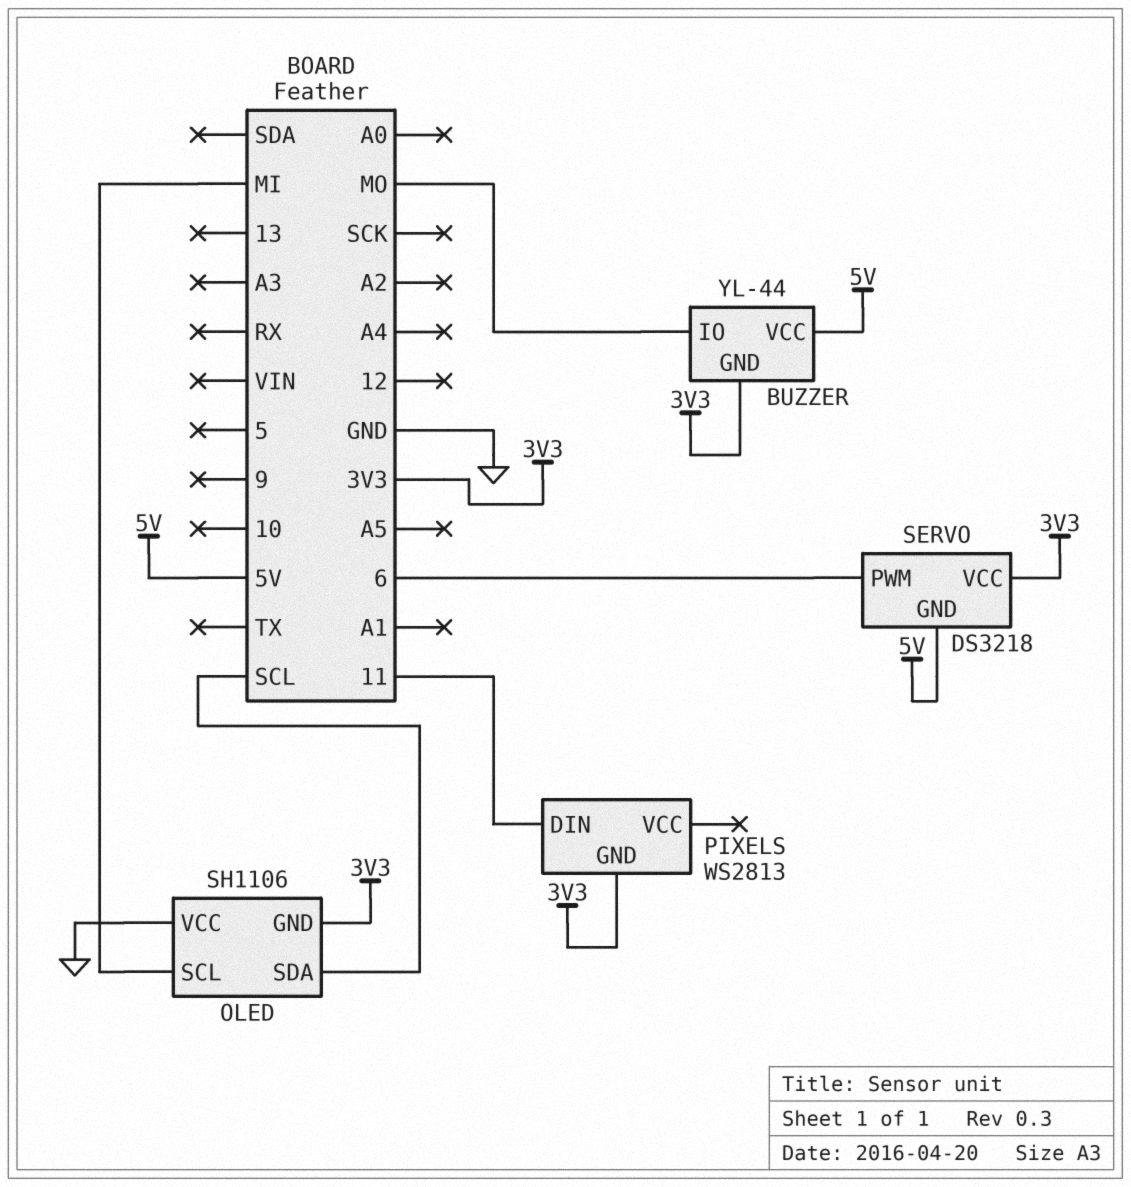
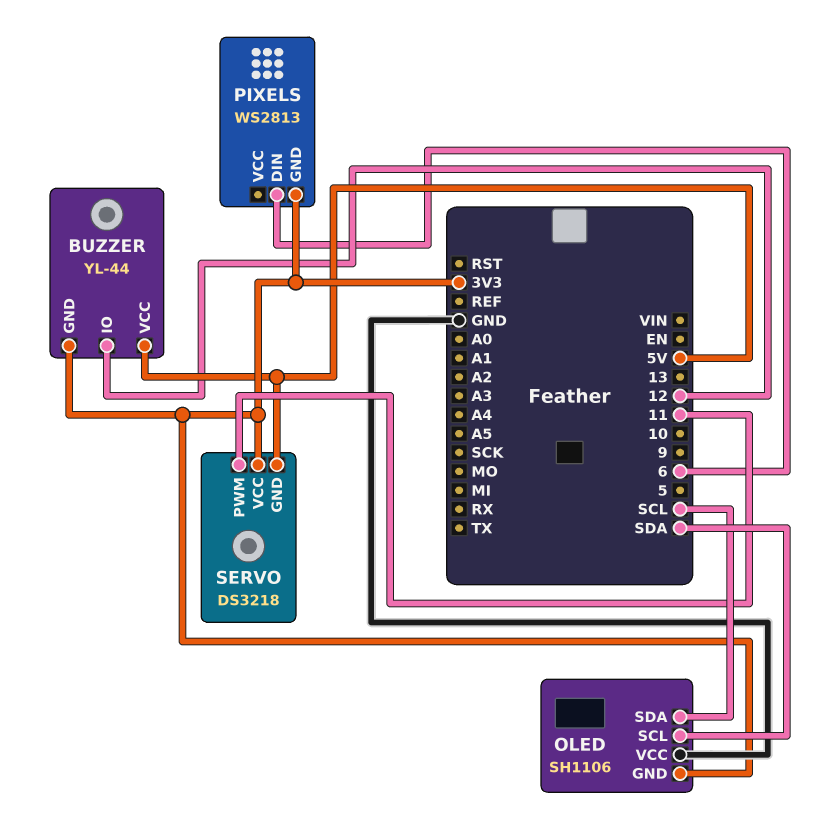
BUZZER pin IO: MO -> 12
OLED pin SCL: MI -> SDA
PIXELS pin DIN: 11 -> 6
SERVO pin PWM: 6 -> 11

